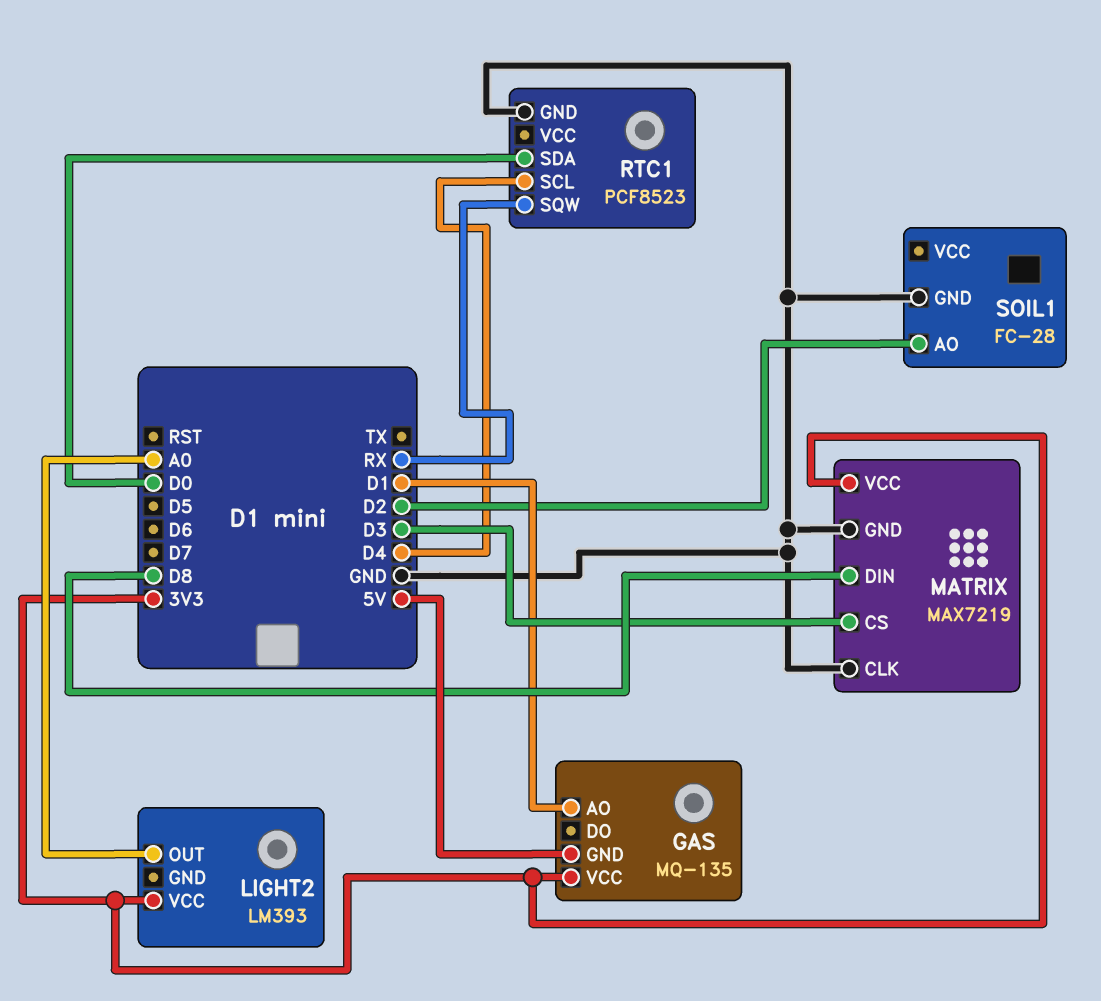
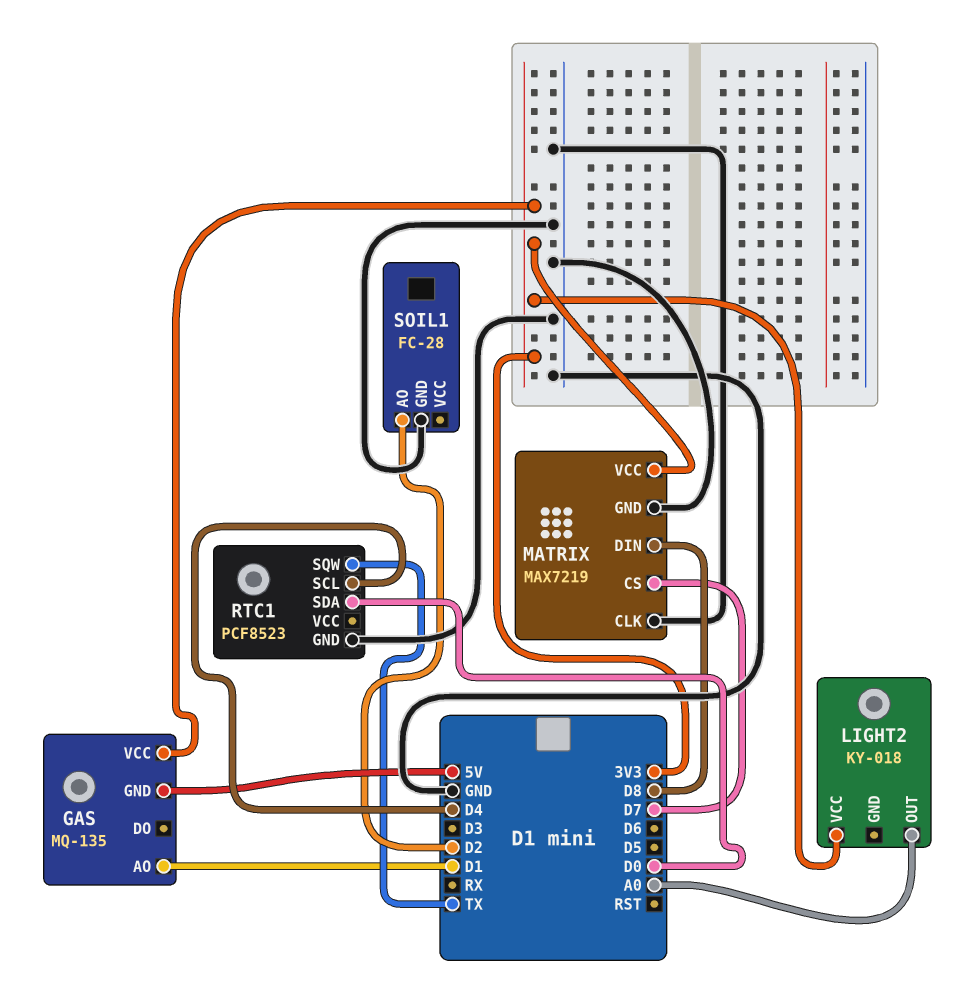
LIGHT2: LM393 -> KY-018
MATRIX pin CS: D3 -> D7
RTC1 pin SQW: RX -> TX

